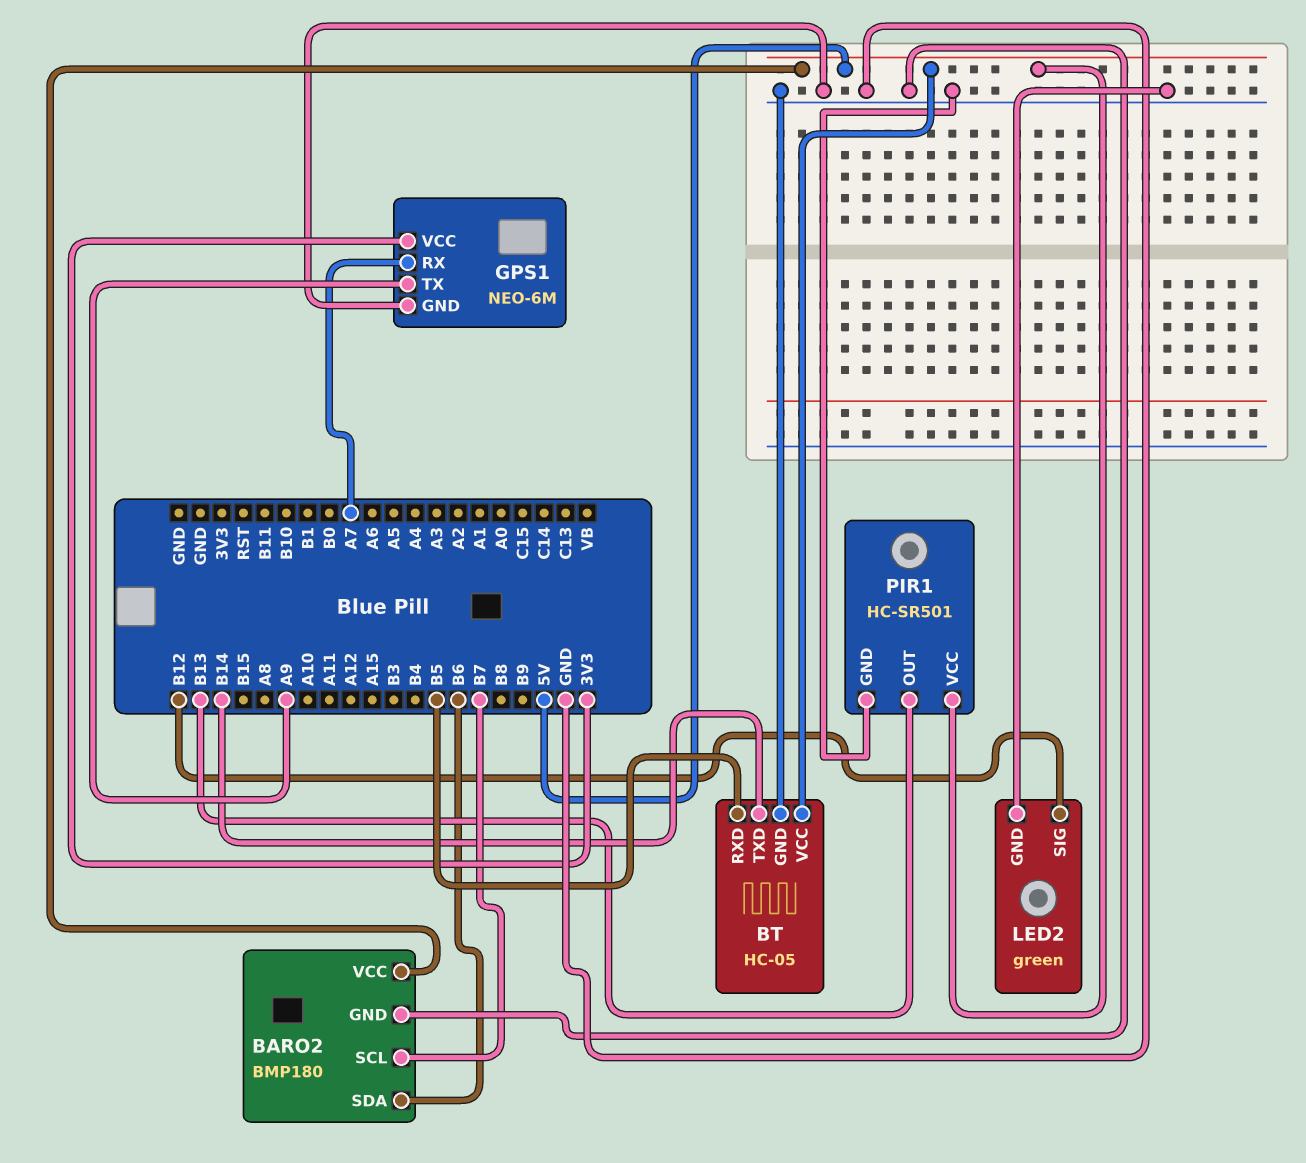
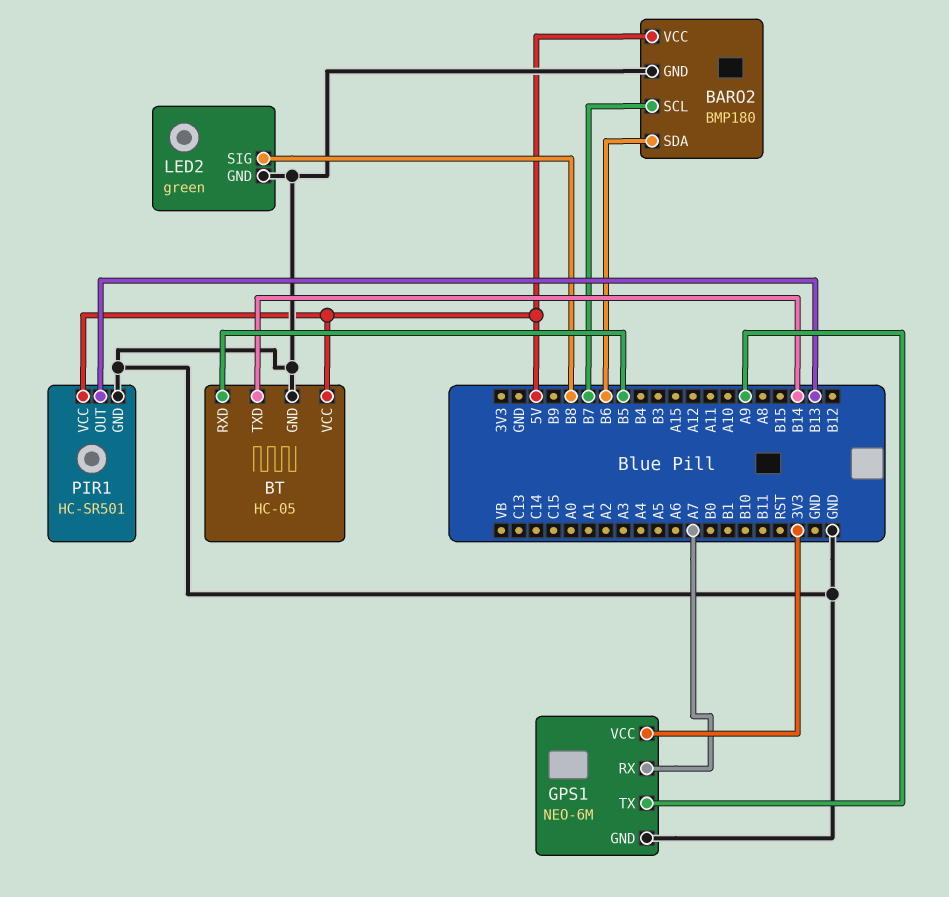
LED2 pin SIG: B12 -> B8

